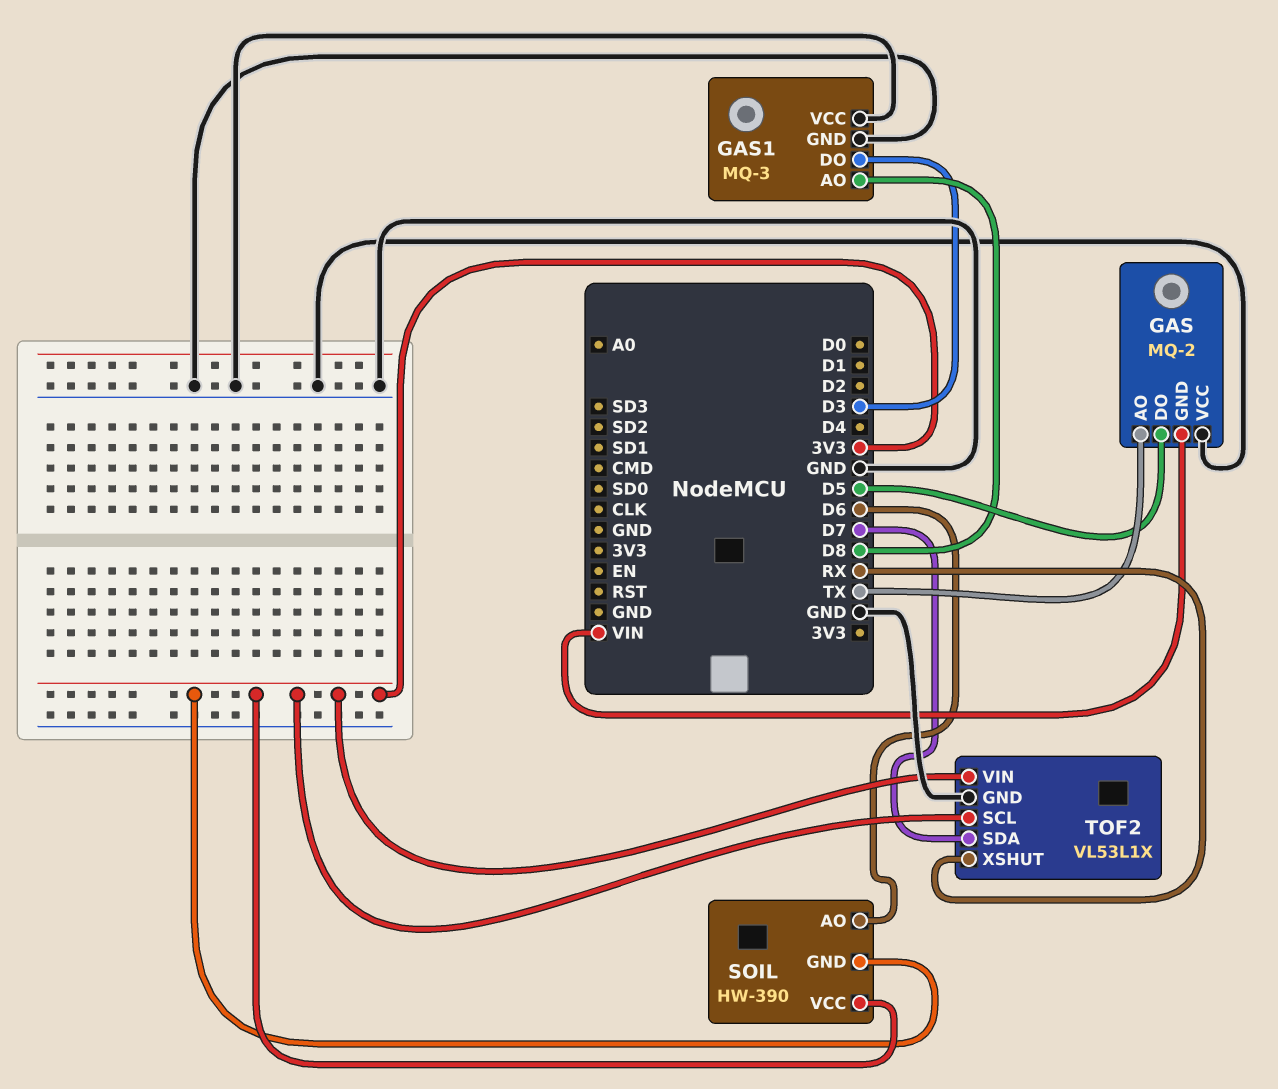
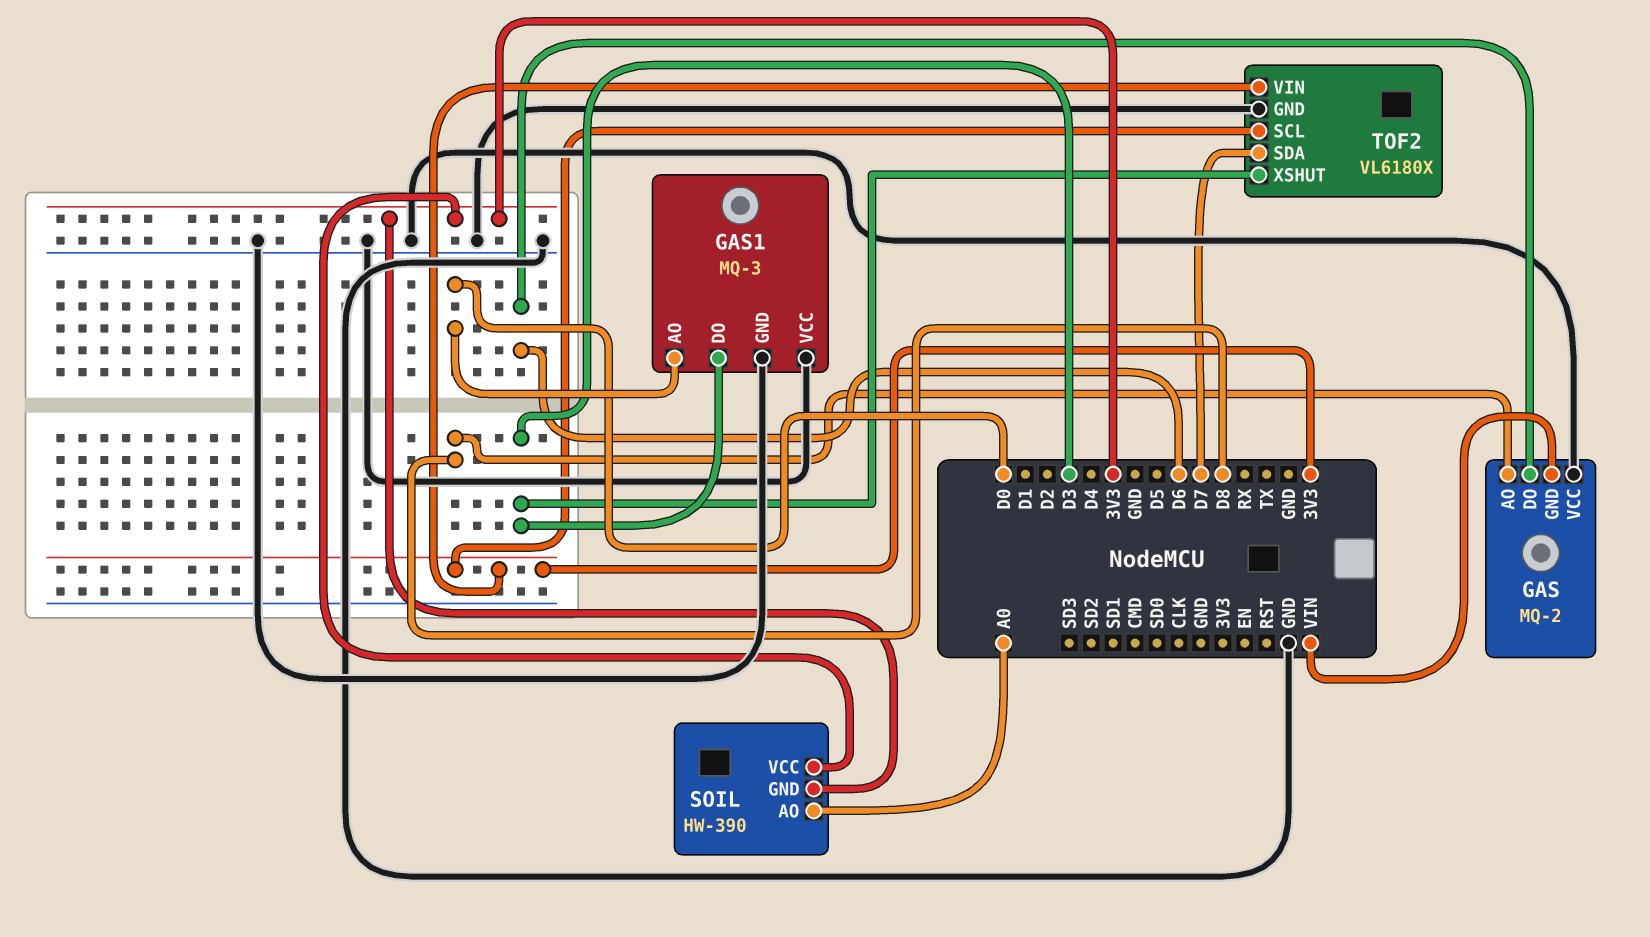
GAS pin AO: TX -> D8
GAS pin DO: D5 -> D6
GAS1 pin AO: D8 -> D0
SOIL pin AO: D6 -> A0
TOF2: VL53L1X -> VL6180X
TOF2 pin XSHUT: RX -> D3

